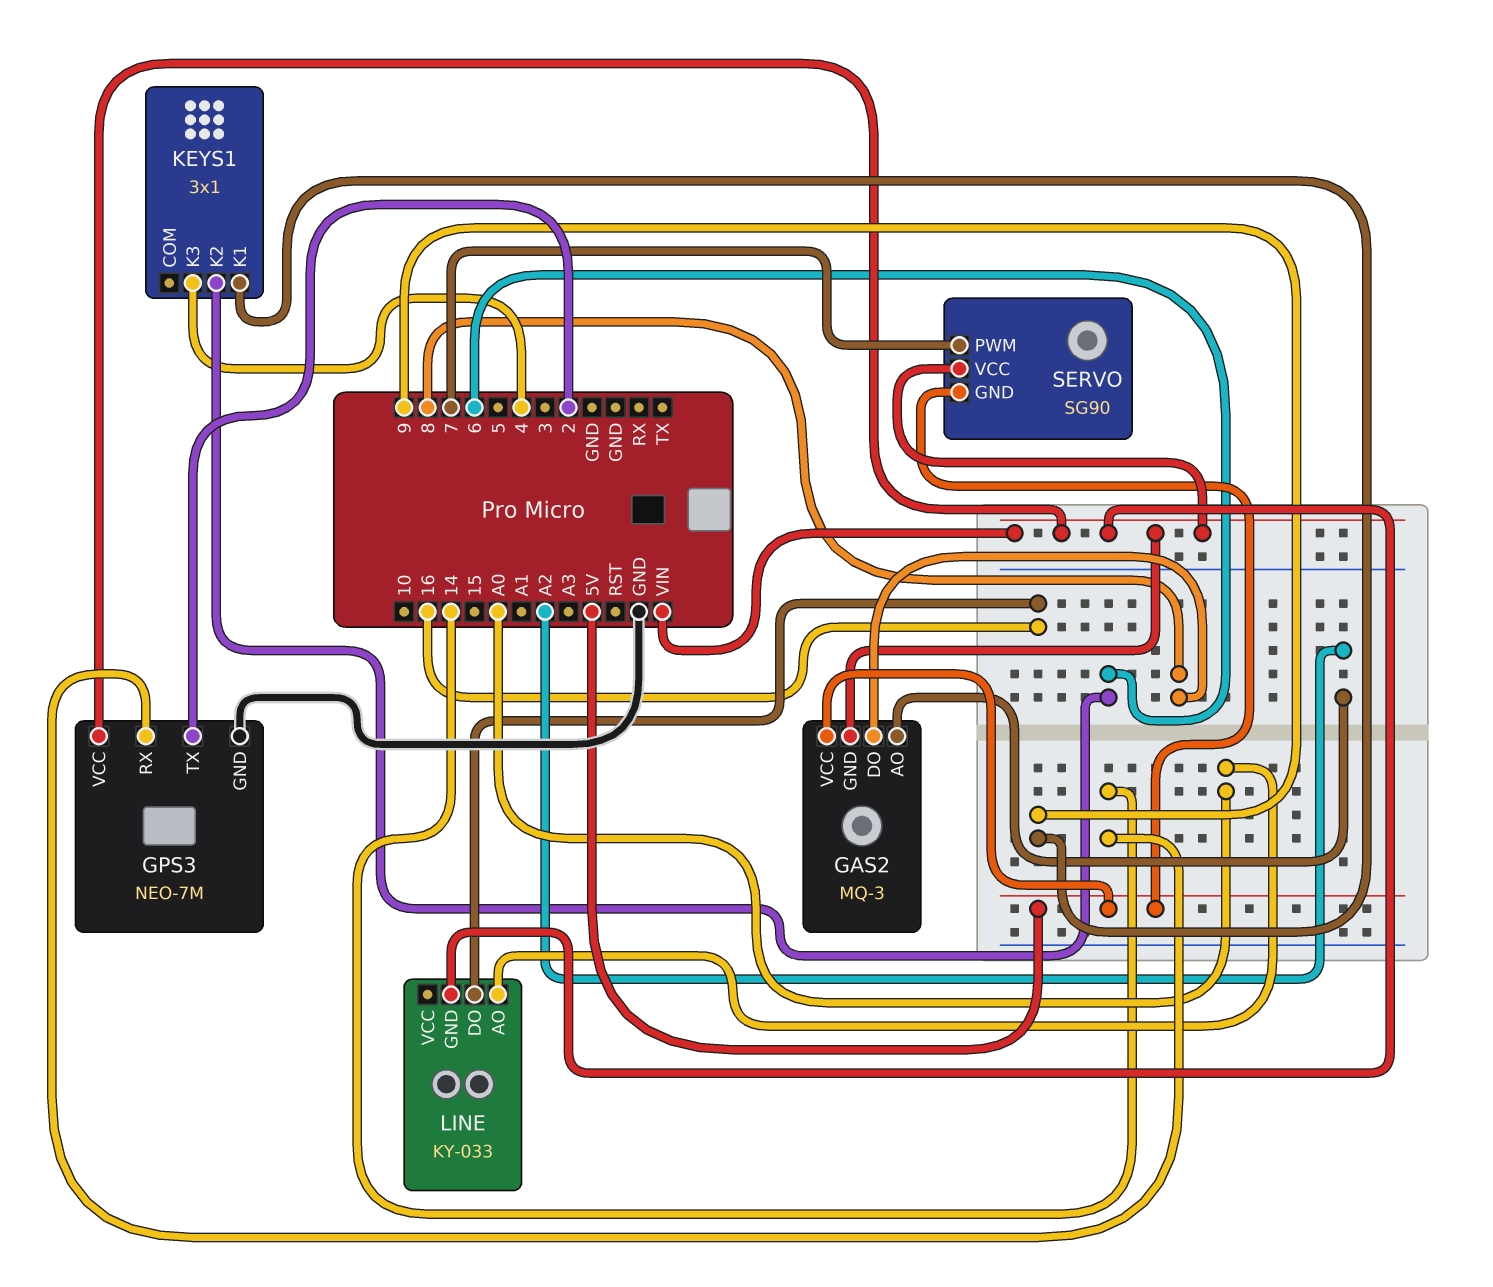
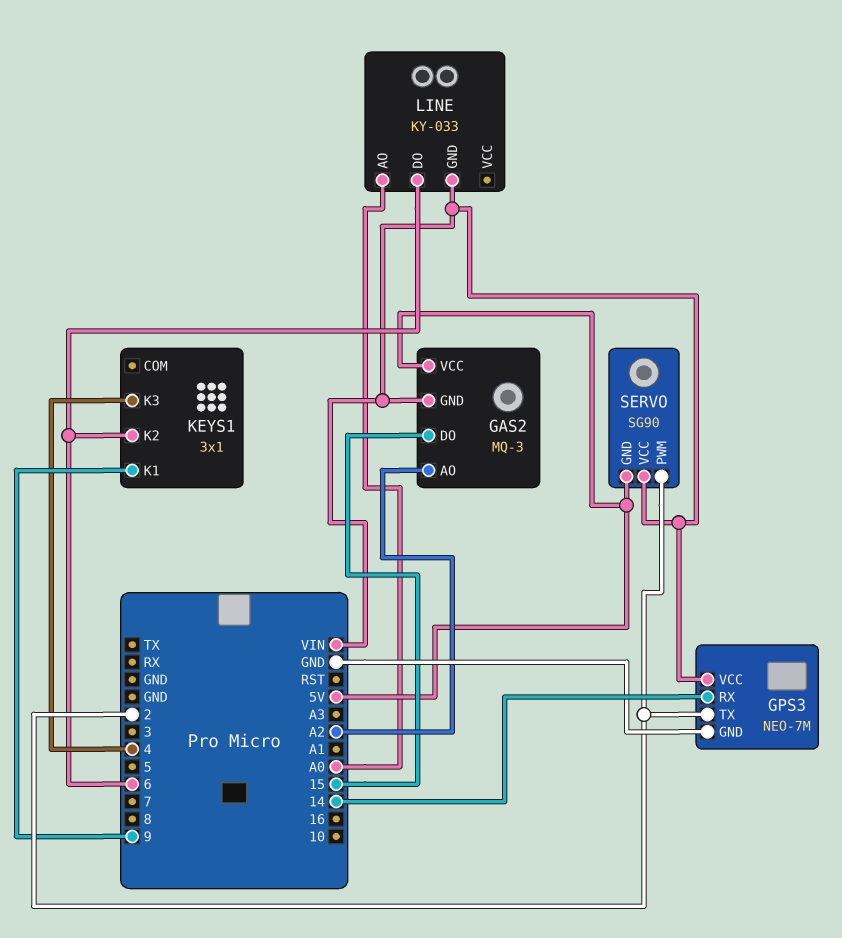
GAS2 pin DO: 8 -> 15
LINE pin DO: 16 -> 6
SERVO pin PWM: 7 -> 2

